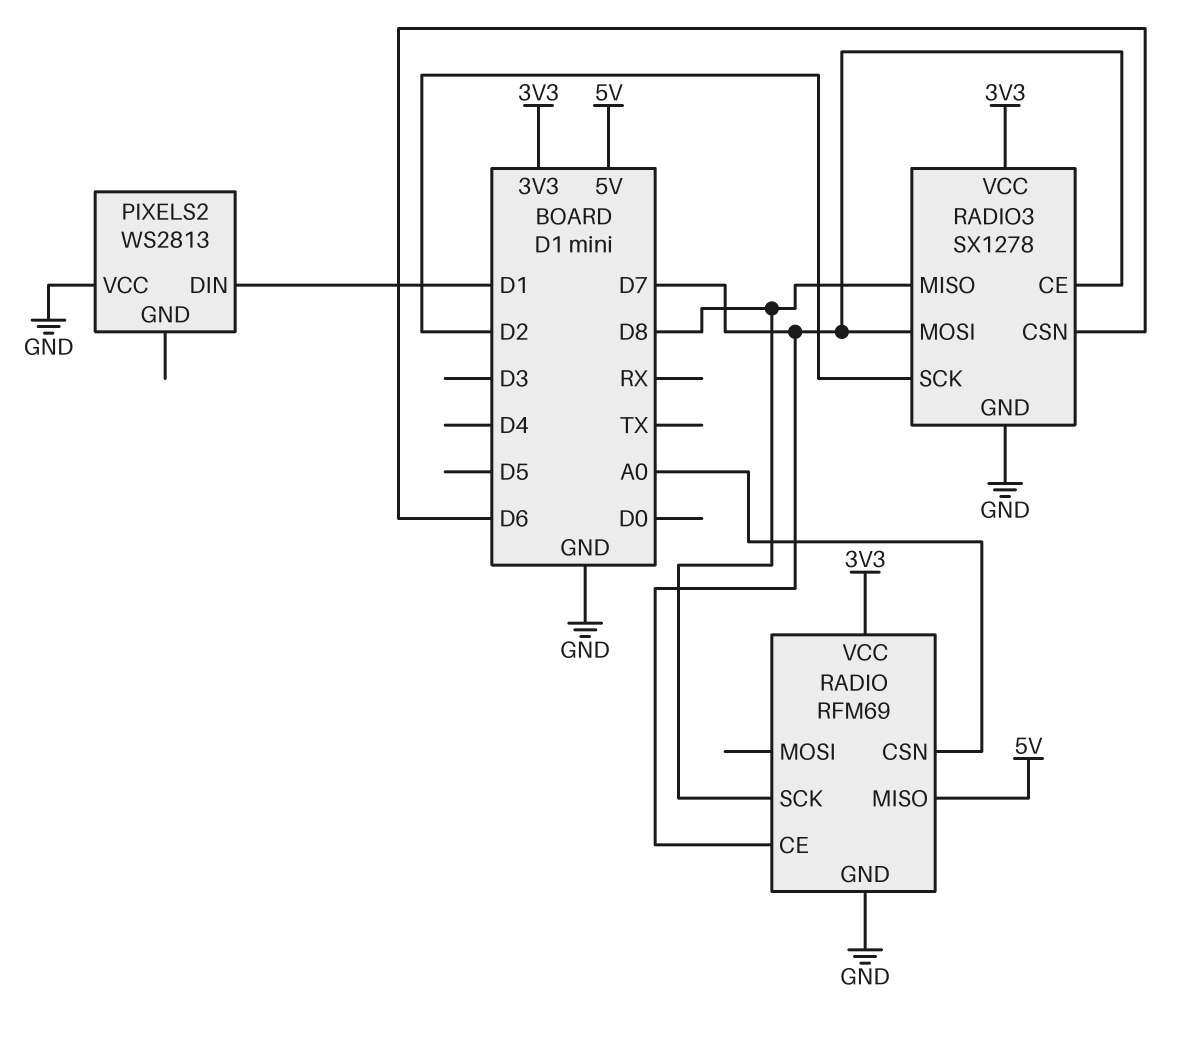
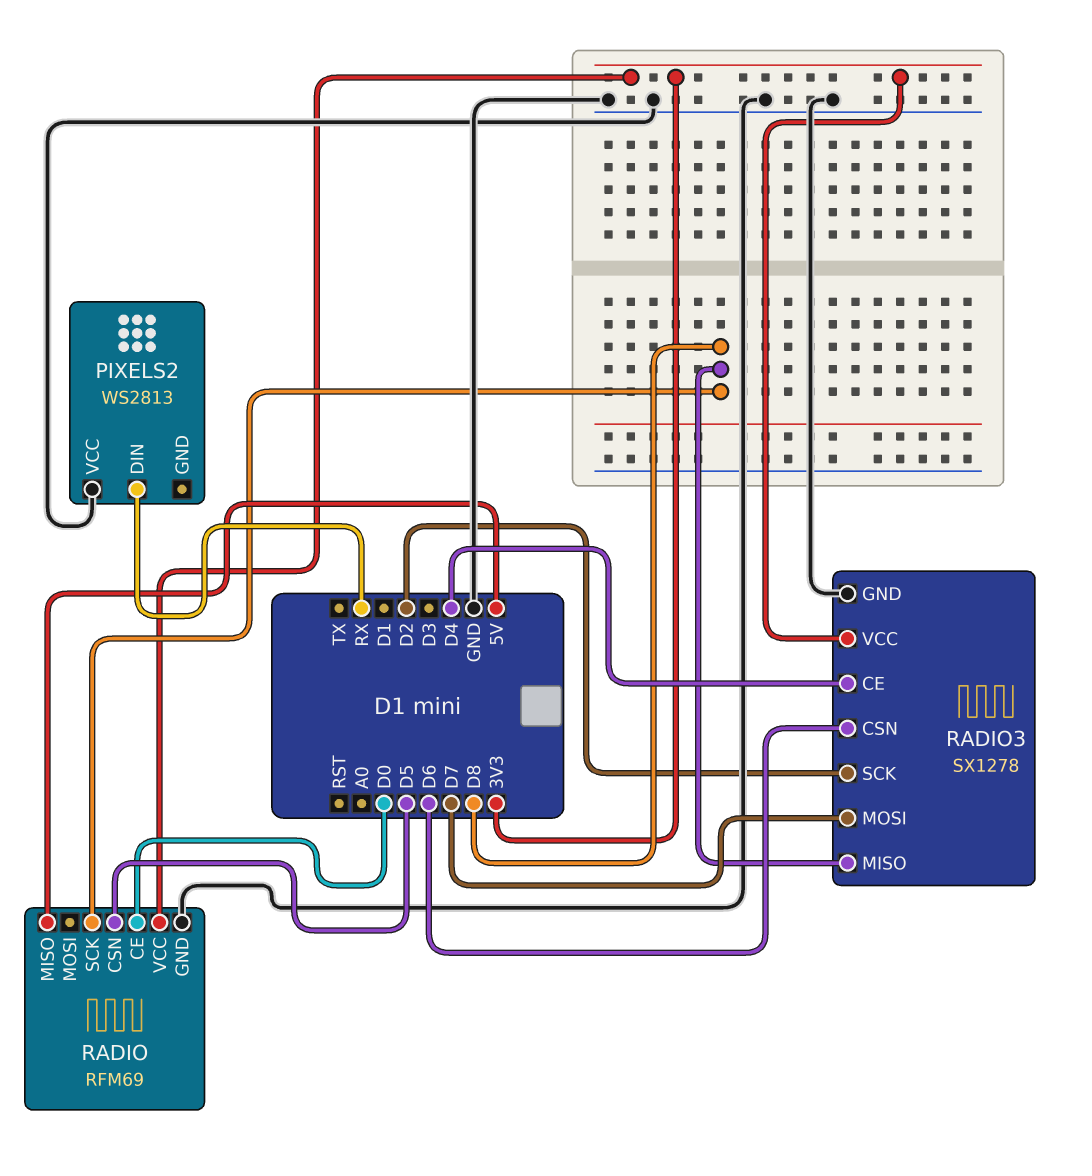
PIXELS2 pin DIN: D1 -> RX
RADIO pin CE: D7 -> D0
RADIO pin CSN: A0 -> D5
RADIO3 pin CE: D7 -> D4

